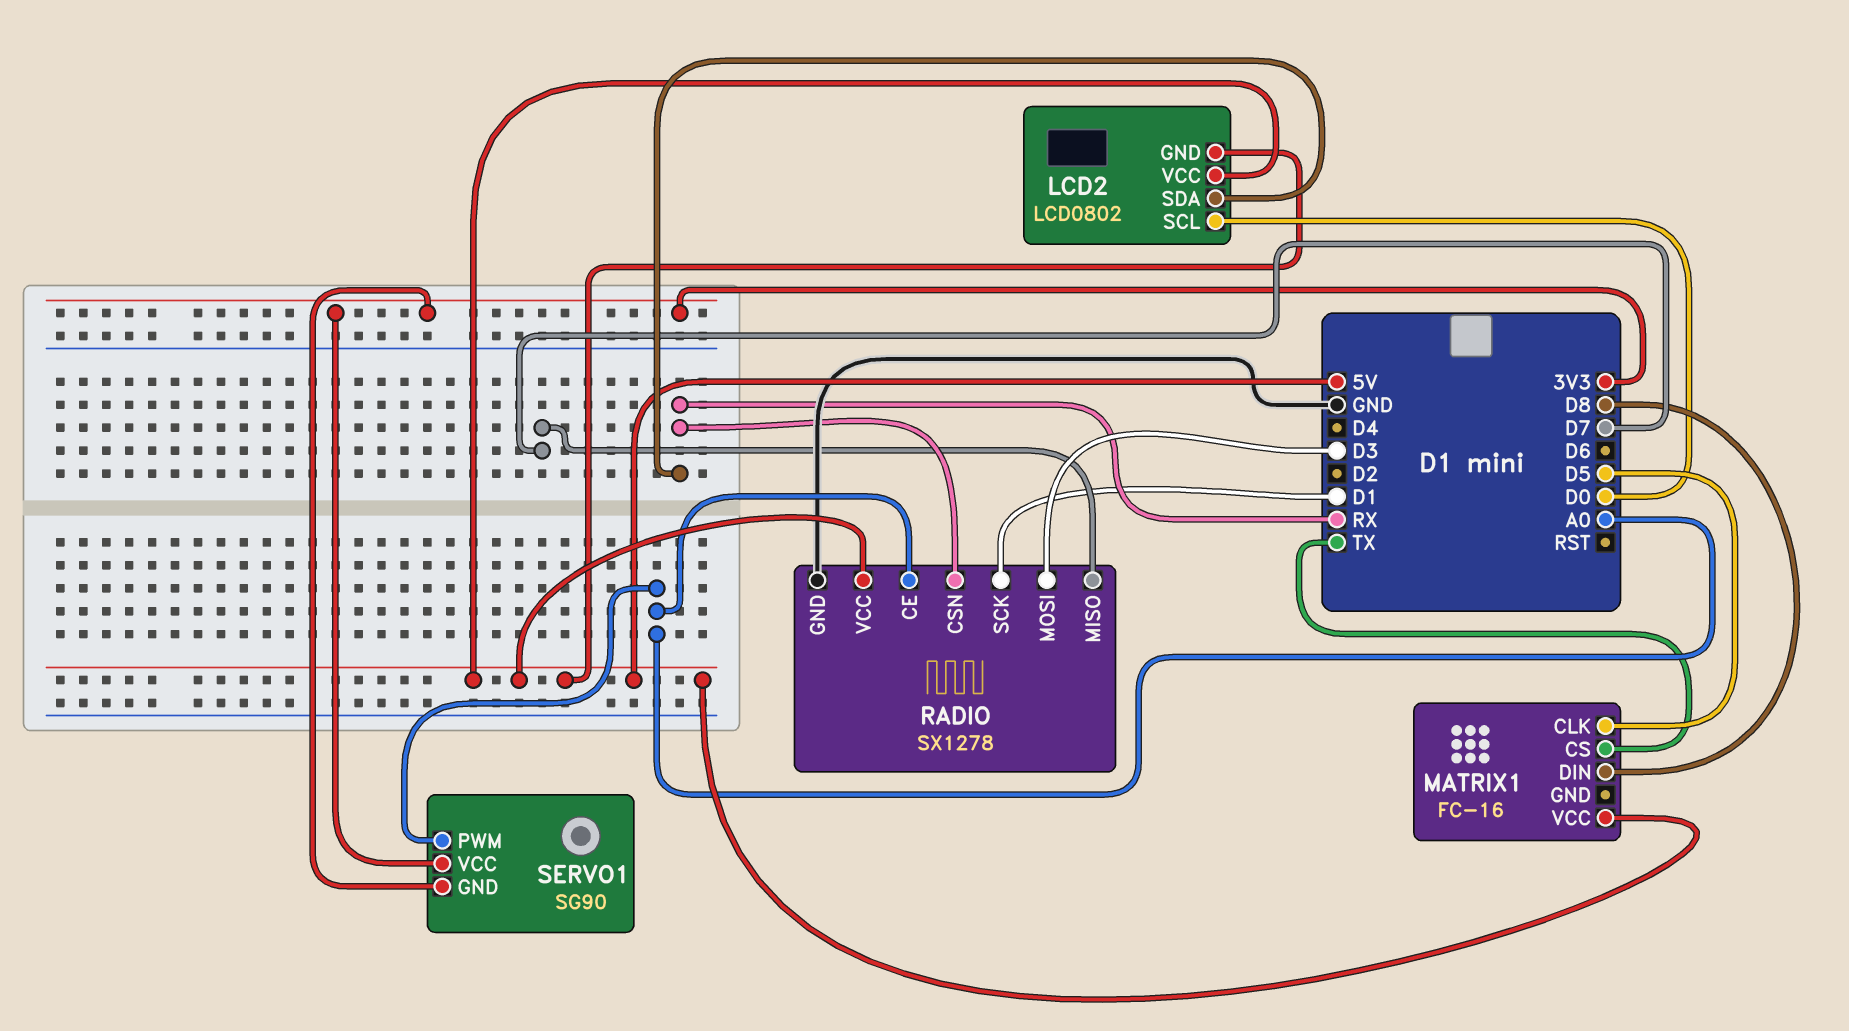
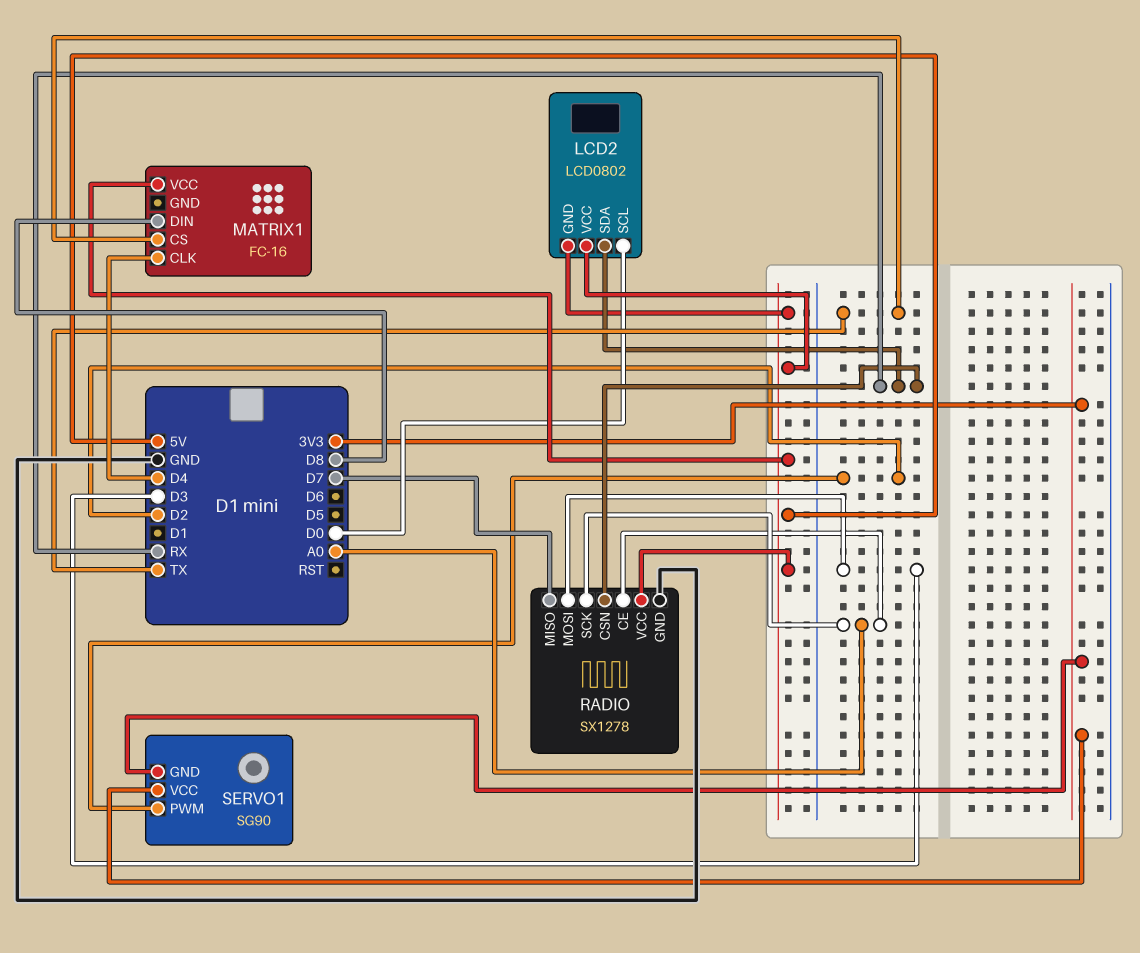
MATRIX1 pin CLK: D5 -> D4
RADIO pin SCK: D1 -> A0
SERVO1 pin PWM: A0 -> D2

